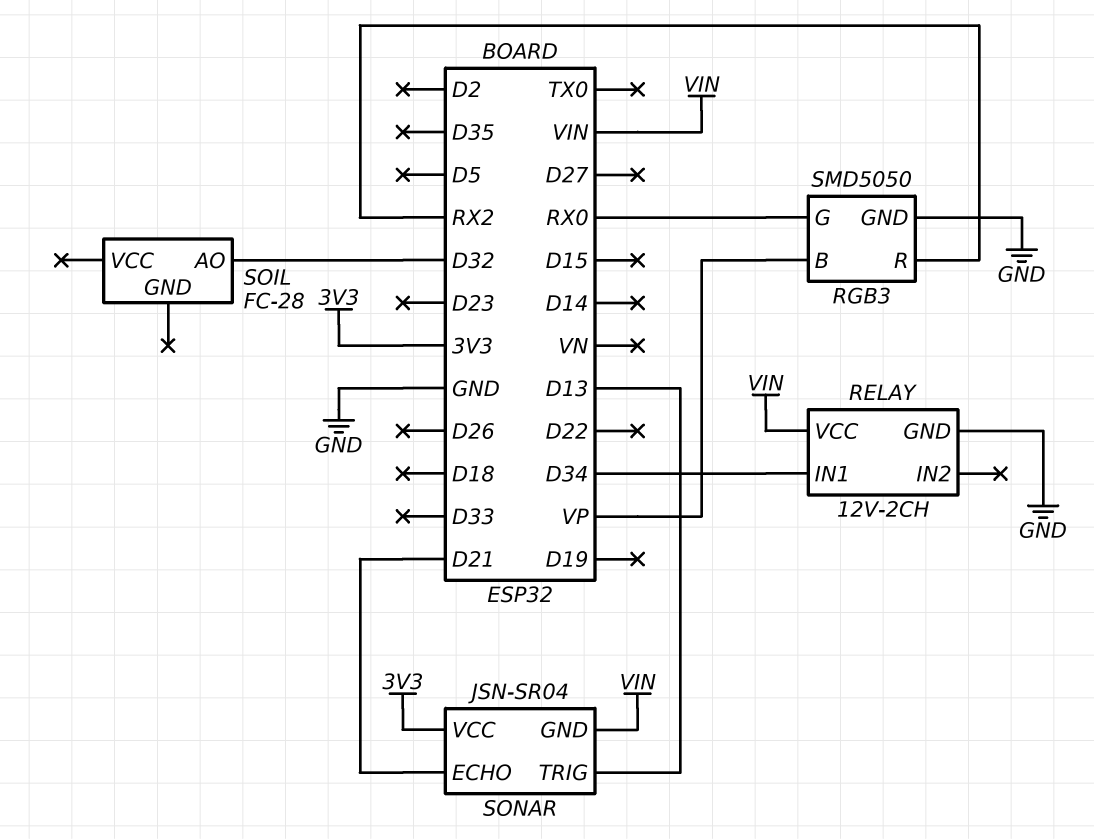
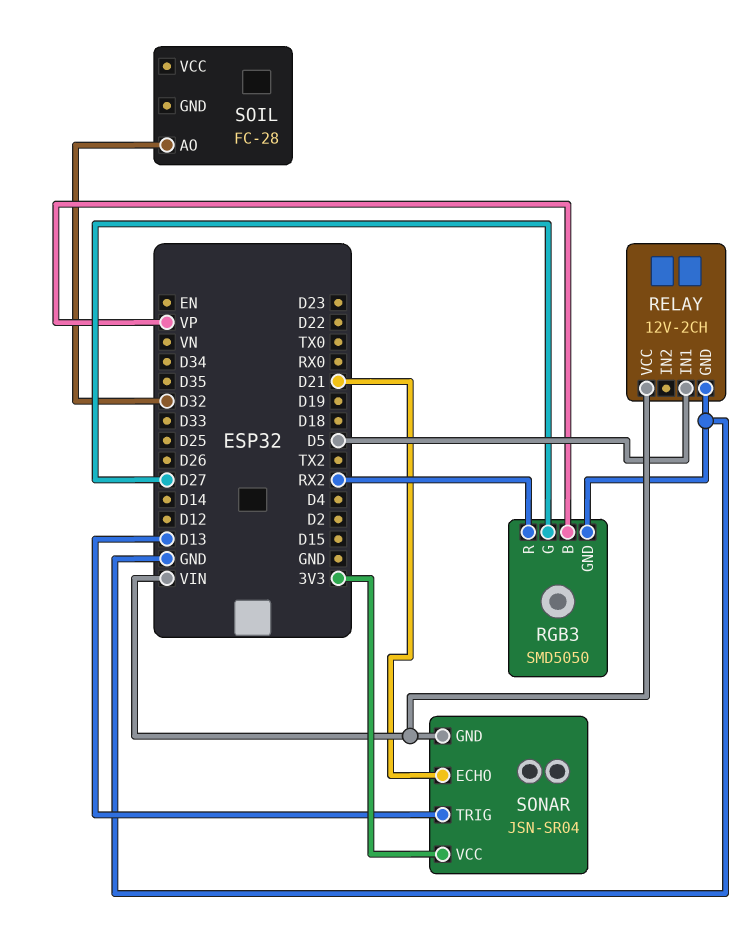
RELAY pin IN1: D34 -> D5
RGB3 pin G: RX0 -> D27

